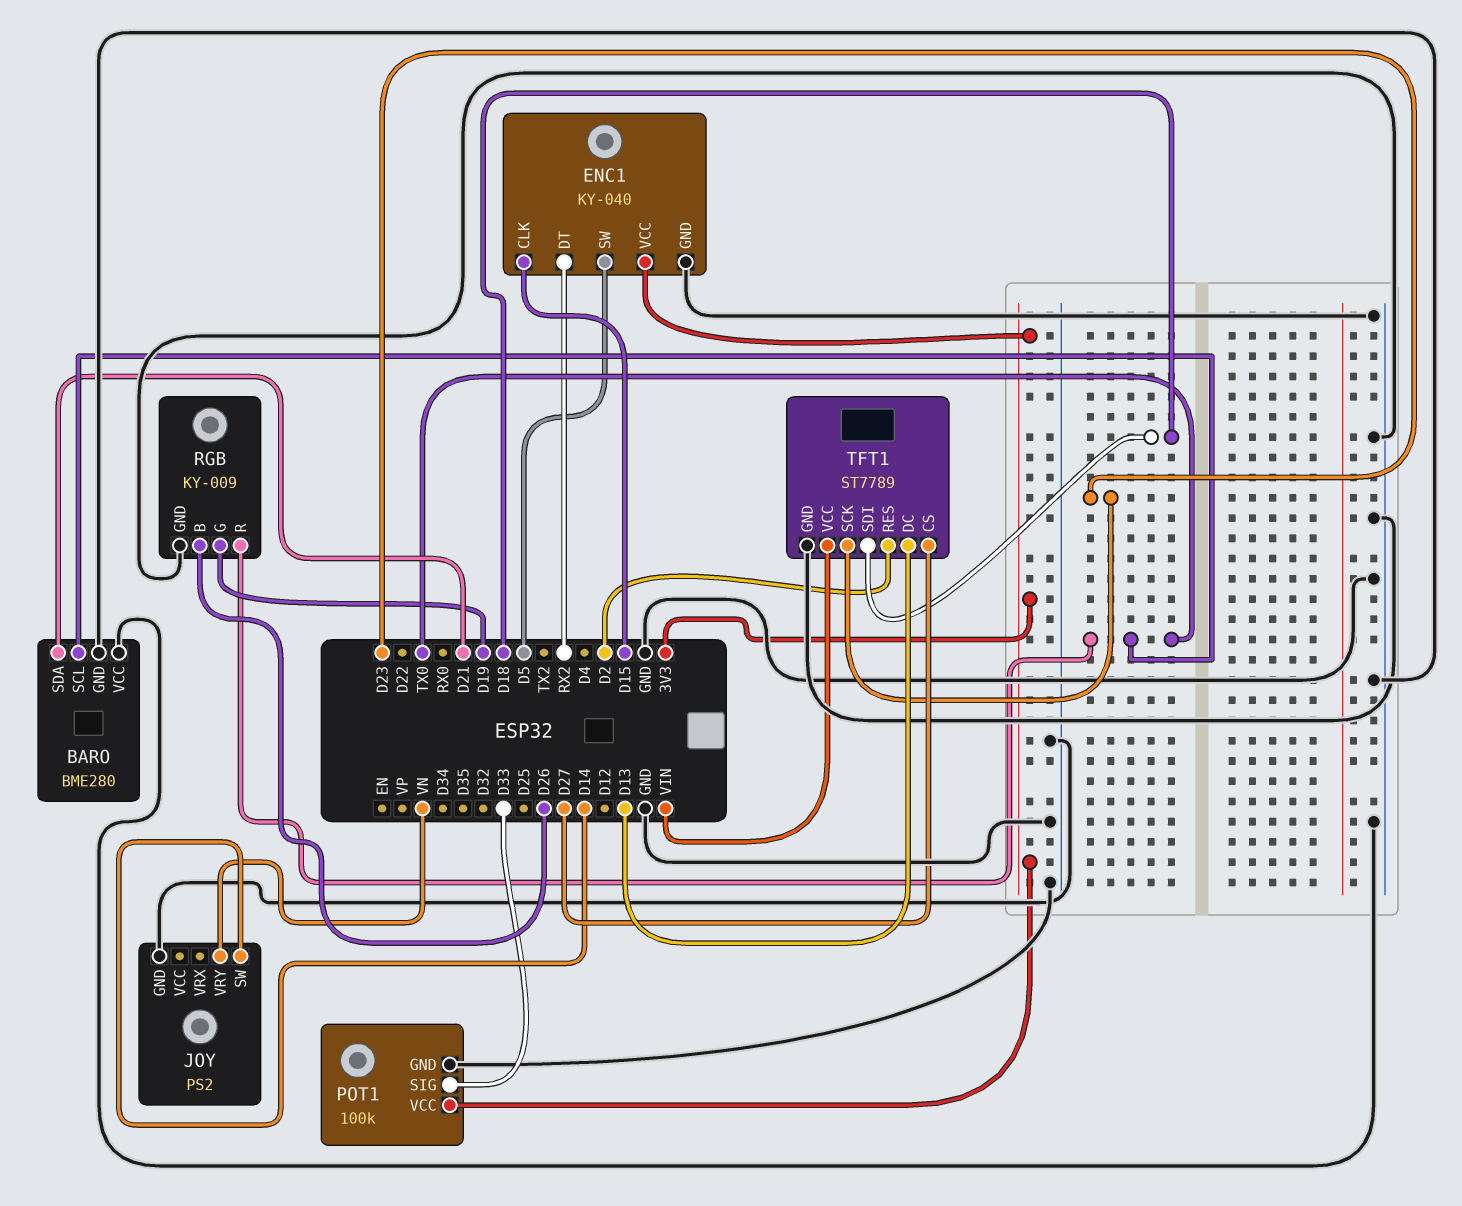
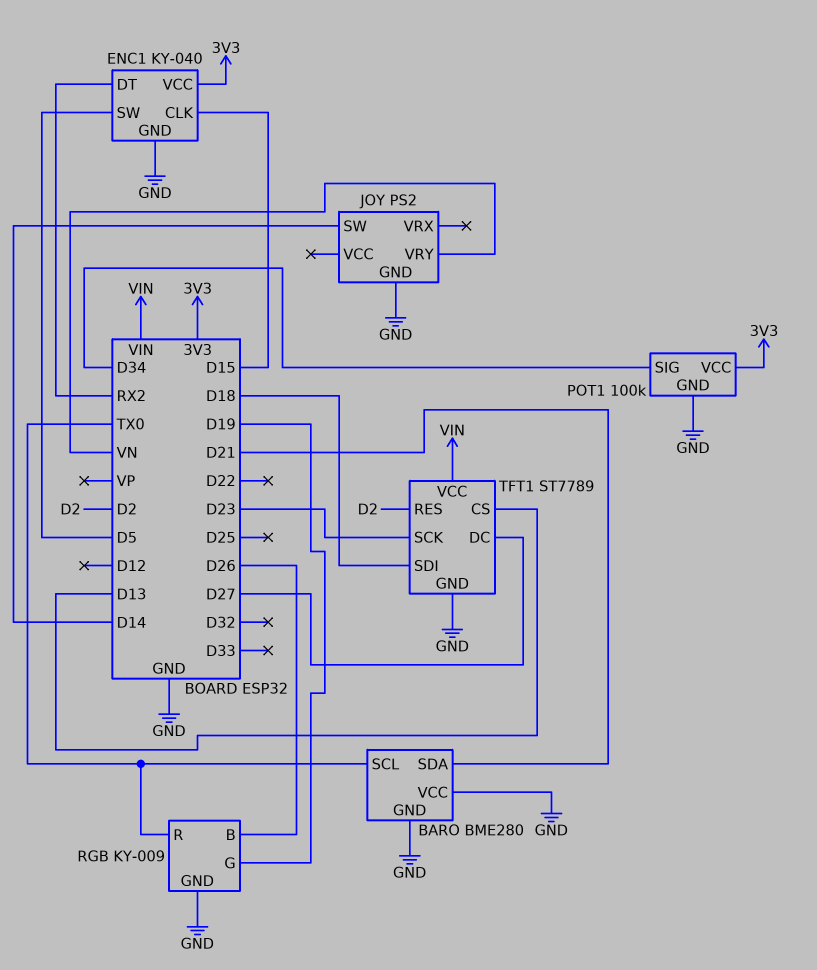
POT1 pin SIG: D33 -> D34
TFT1 pin CS: D27 -> D13
TFT1 pin DC: D13 -> D27

